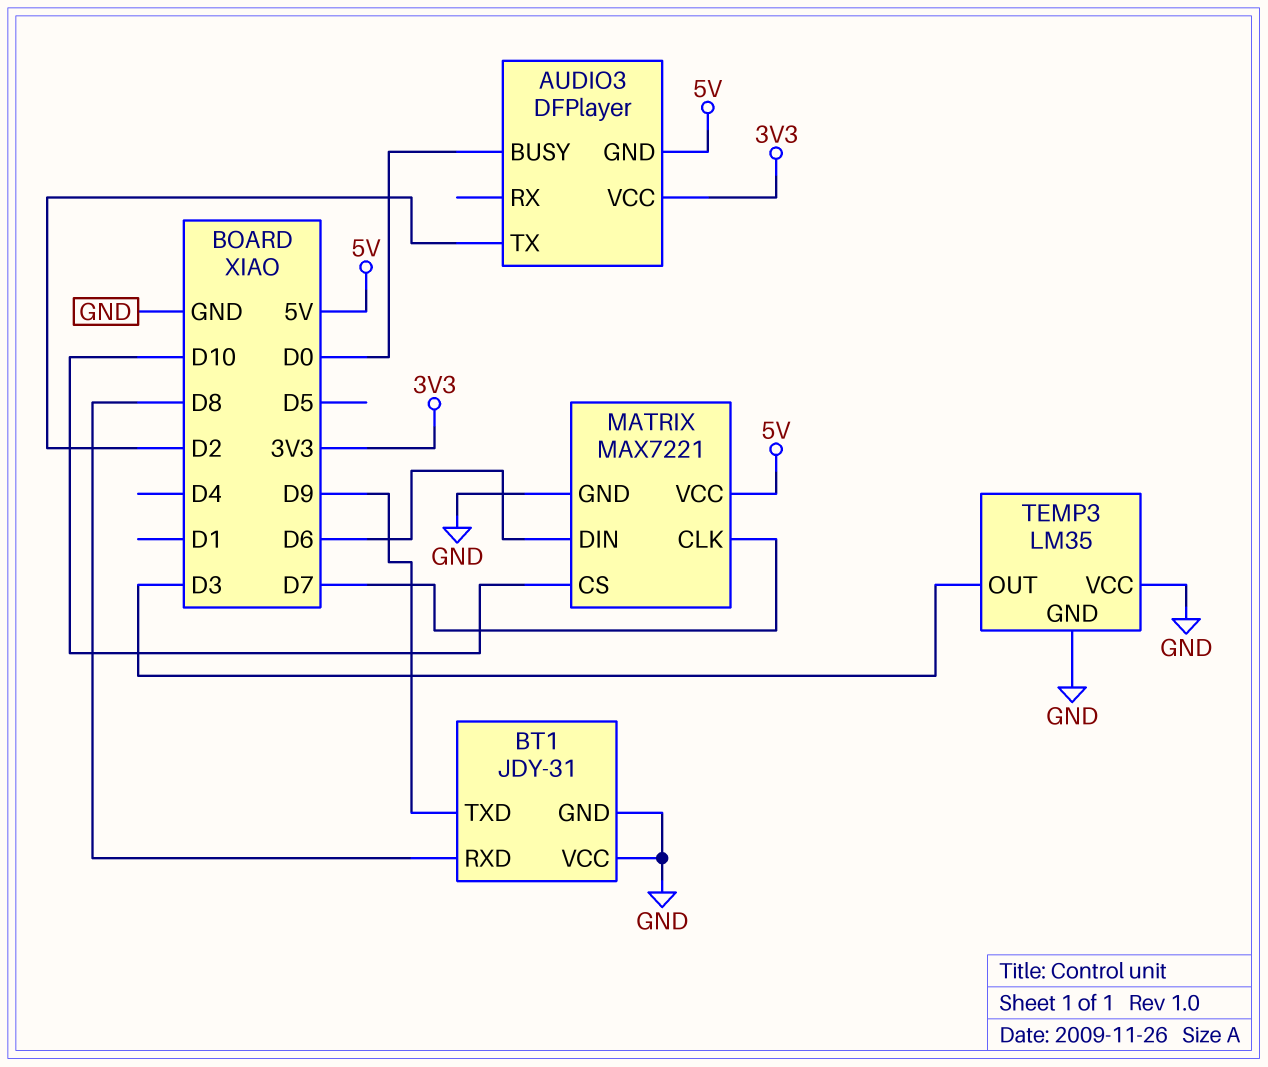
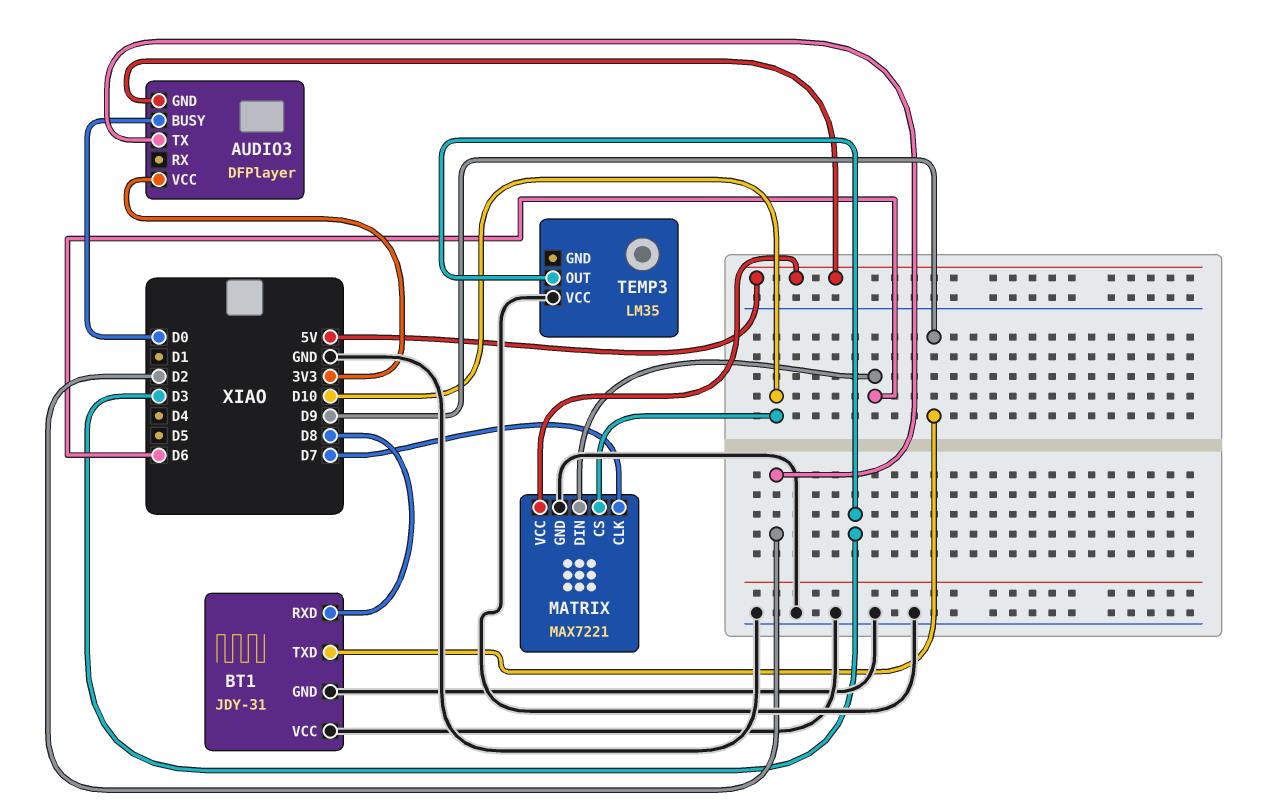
TEMP3 pin GND: GND -> none

